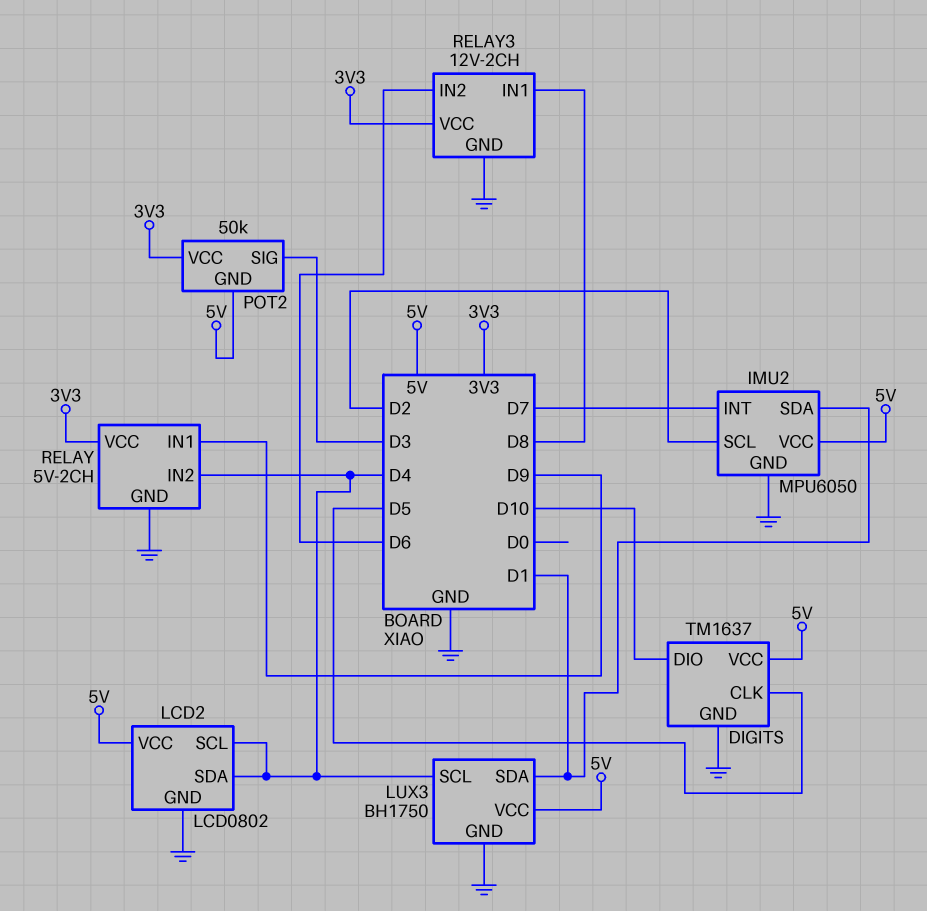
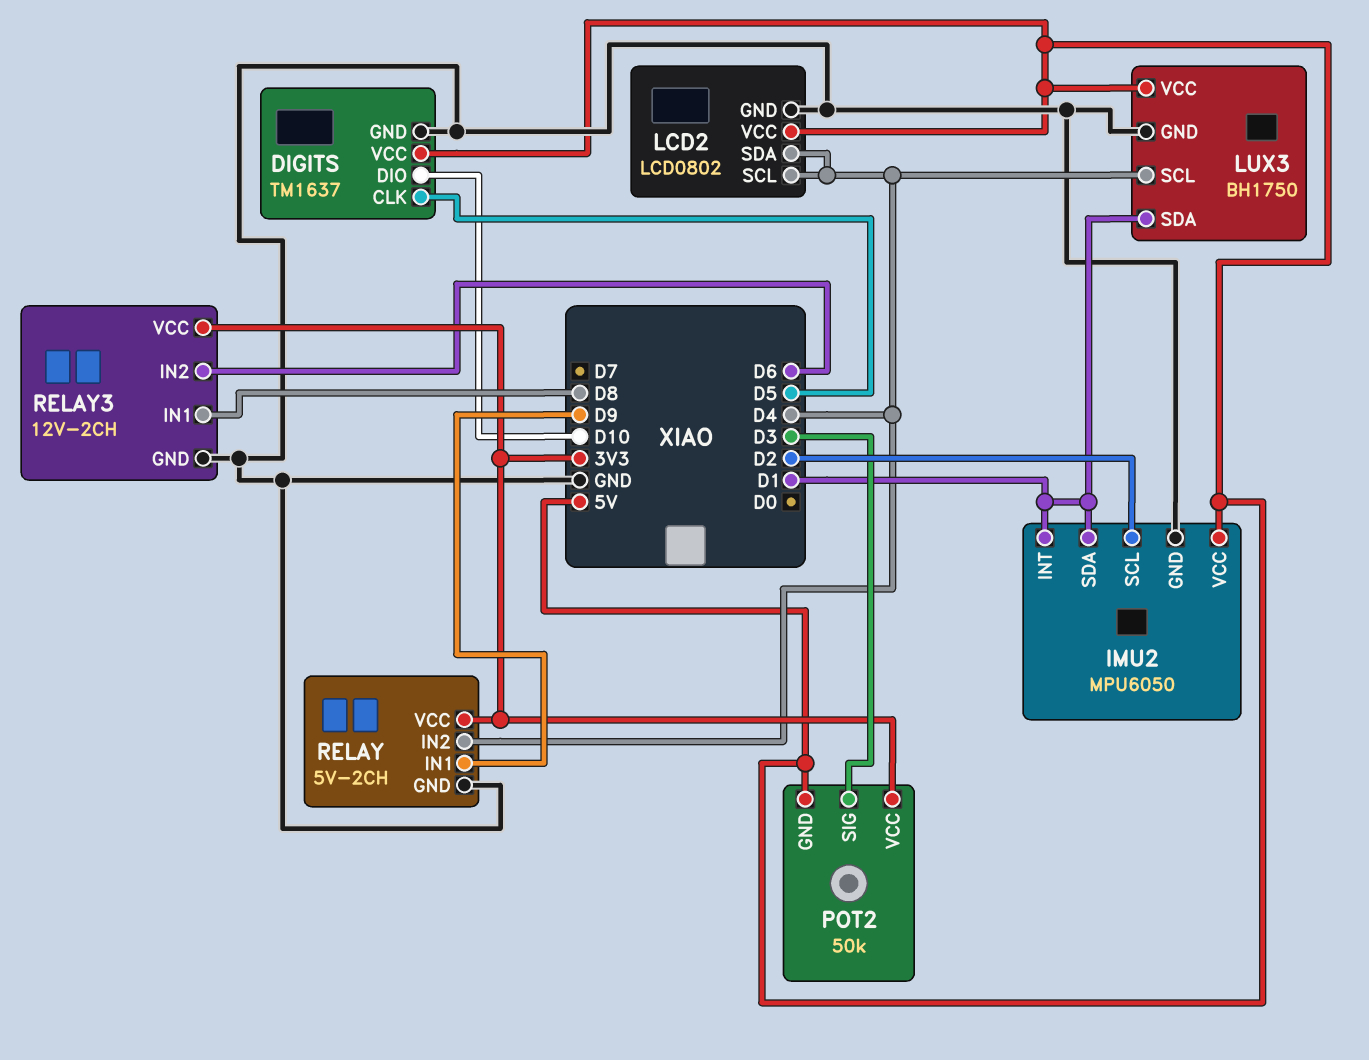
IMU2 pin INT: D7 -> D1

